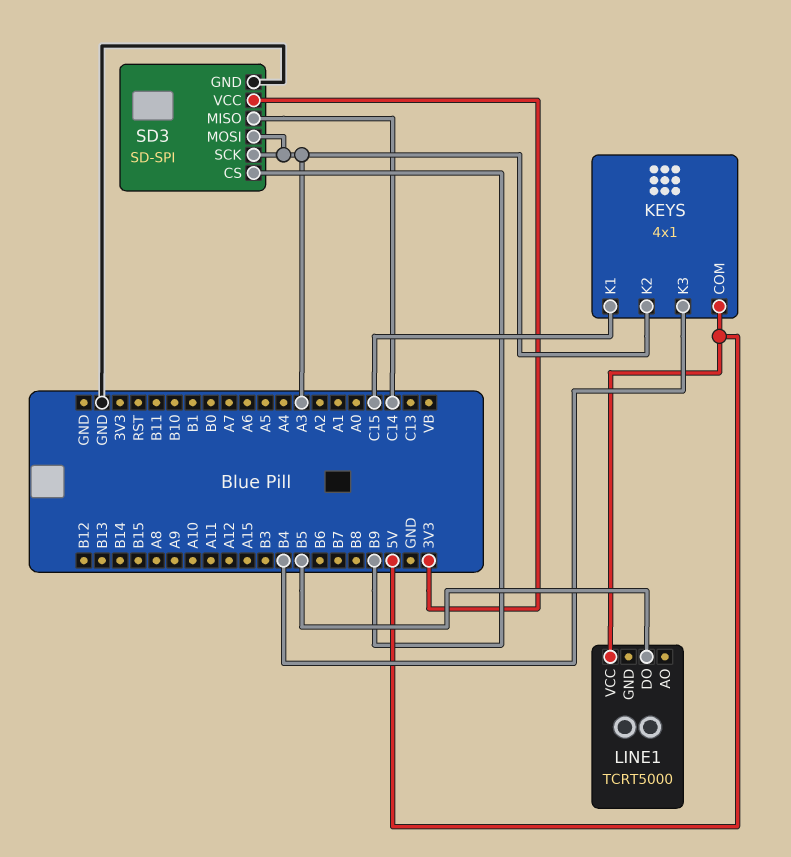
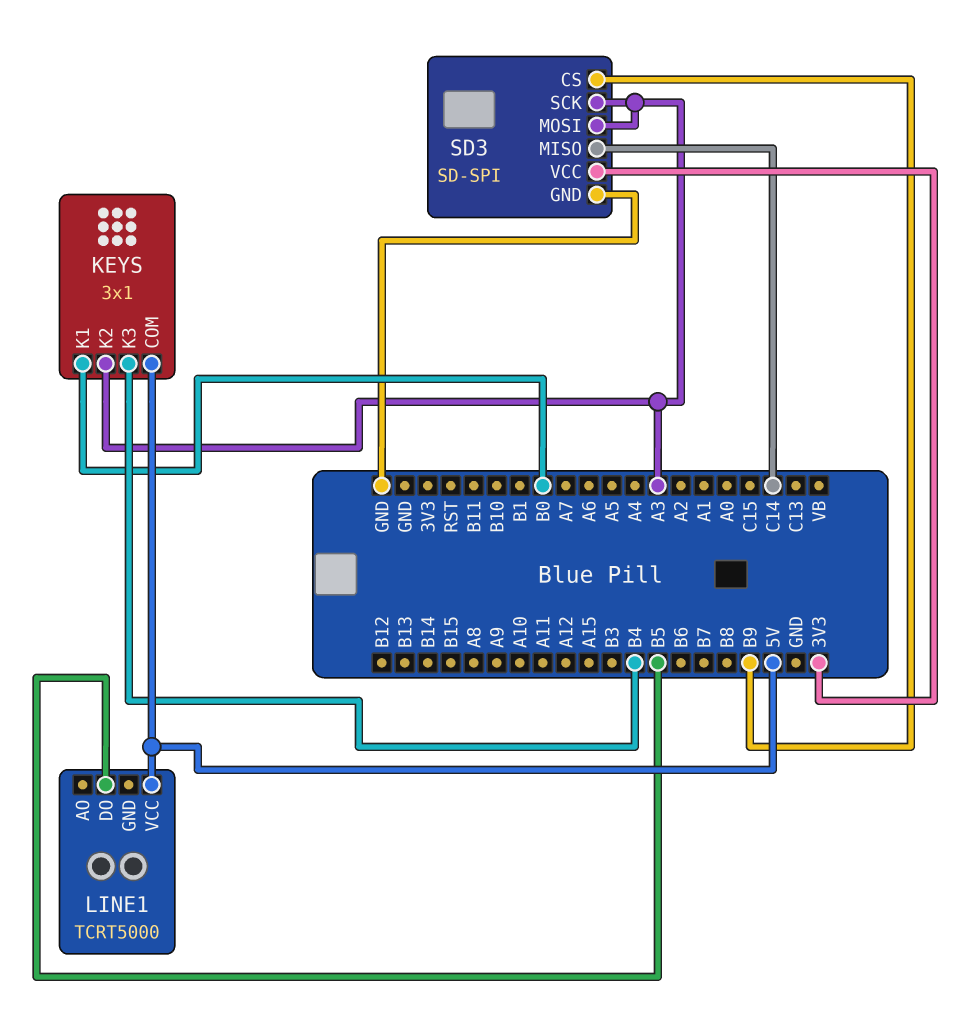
KEYS: 4x1 -> 3x1
KEYS pin K1: C15 -> B0

